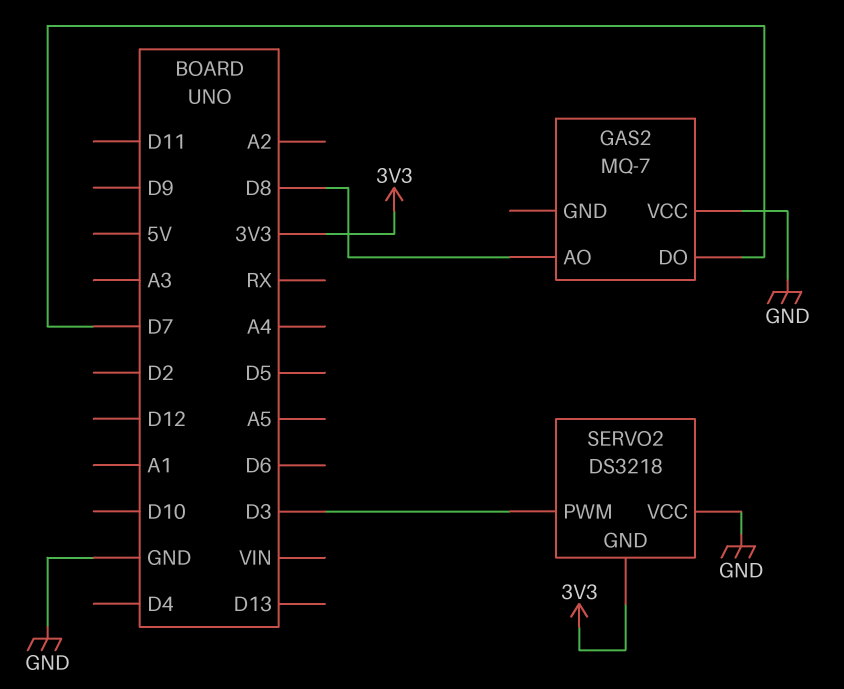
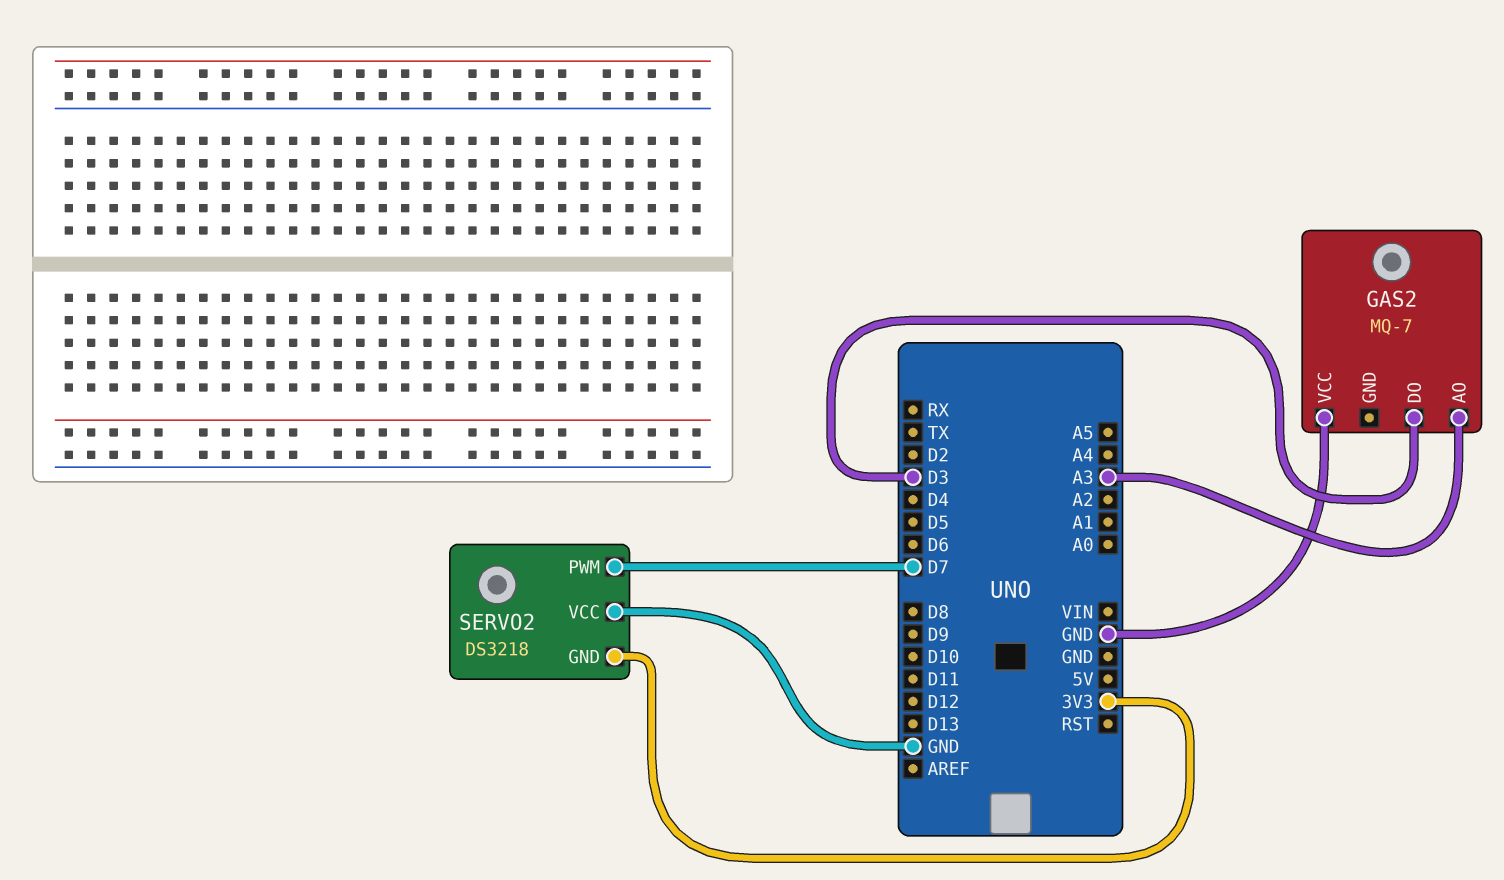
GAS2 pin AO: D8 -> A3
GAS2 pin DO: D7 -> D3
SERVO2 pin PWM: D3 -> D7

